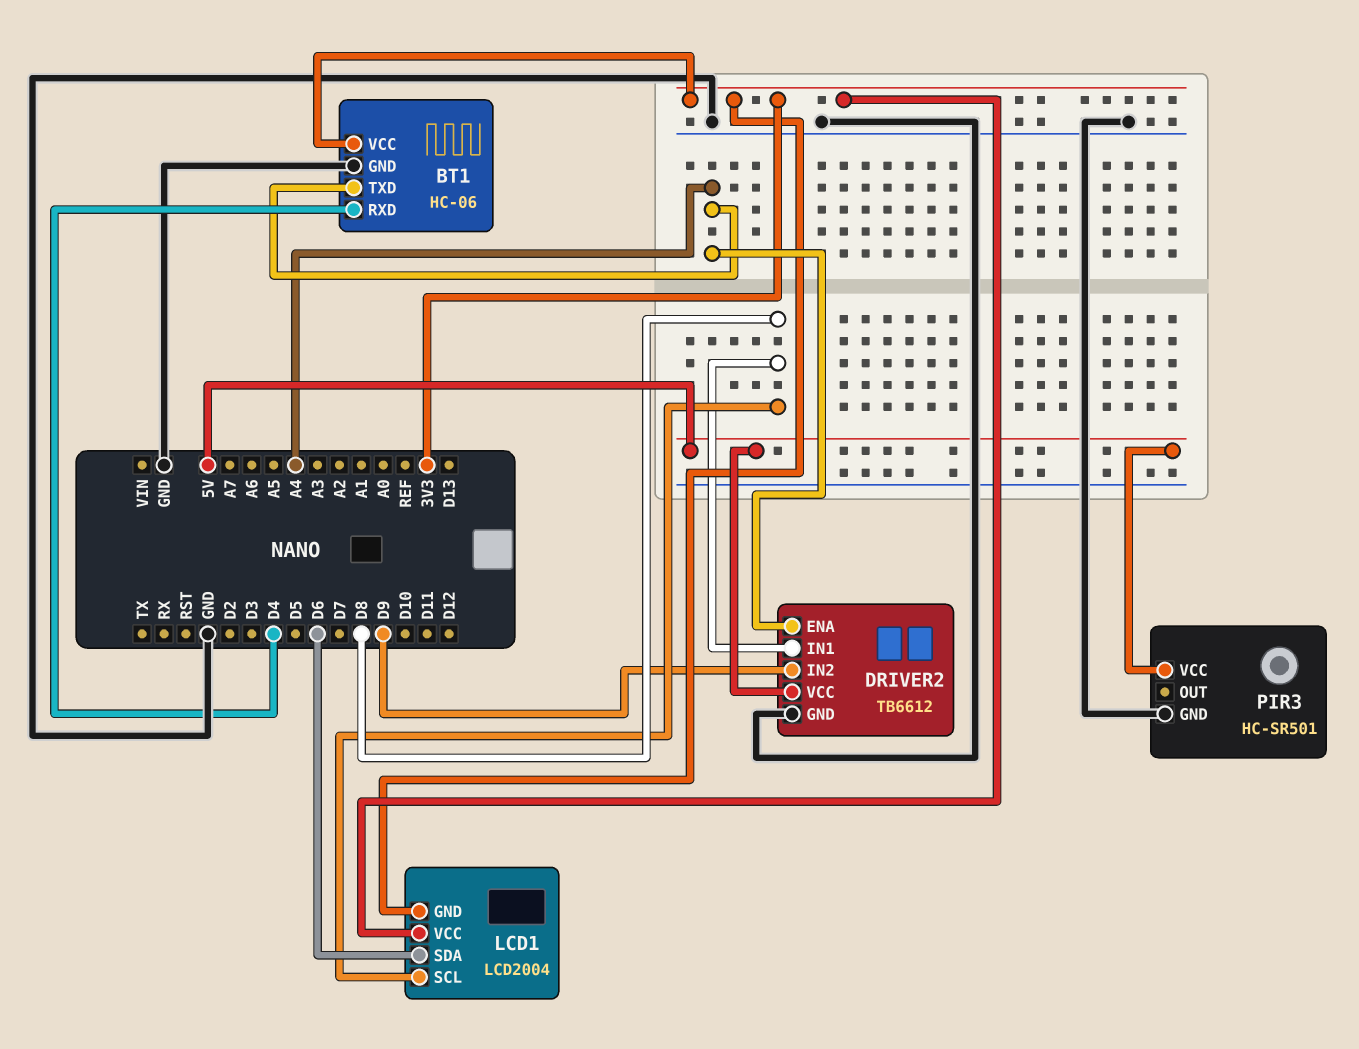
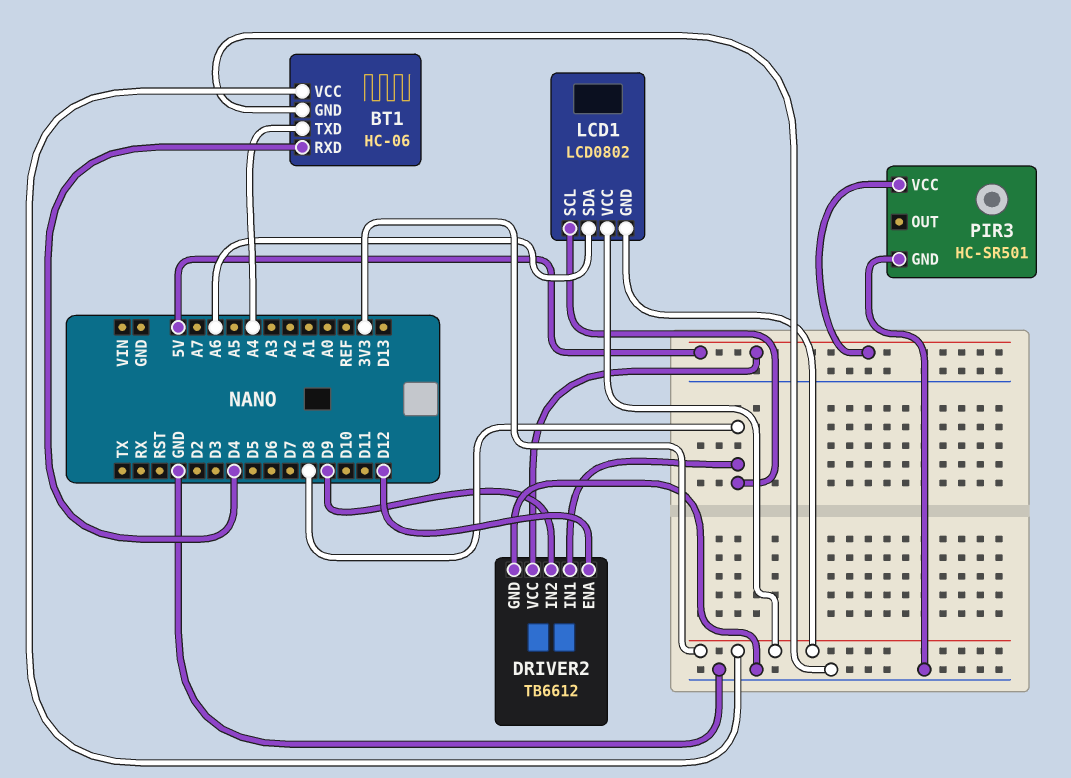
DRIVER2 pin ENA: A4 -> D12
LCD1: LCD2004 -> LCD0802
LCD1 pin SDA: D6 -> A6

